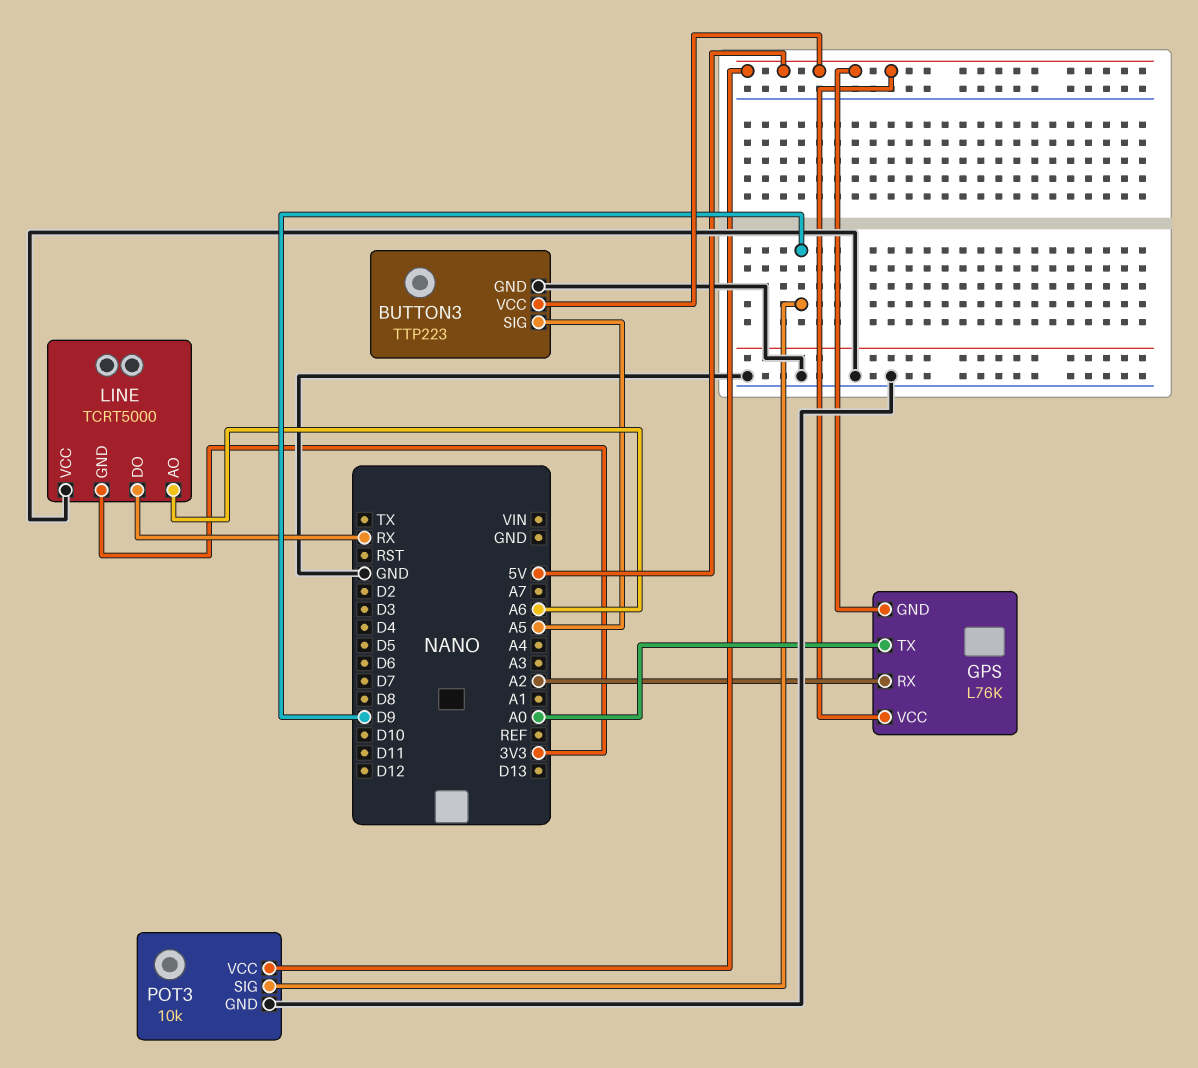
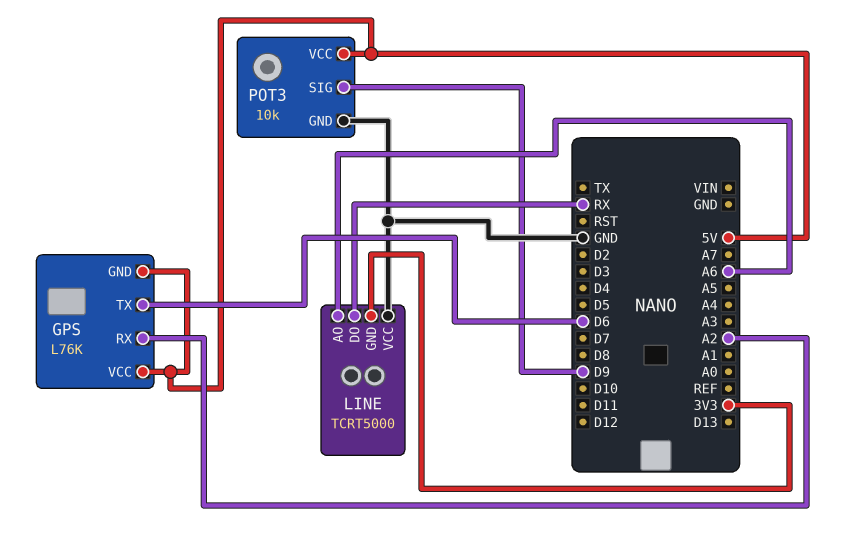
BUTTON3: TTP223 -> none
BUTTON3 pin GND: GND -> none
BUTTON3 pin SIG: A5 -> none
BUTTON3 pin VCC: 5V -> none
GPS pin TX: A0 -> D6

